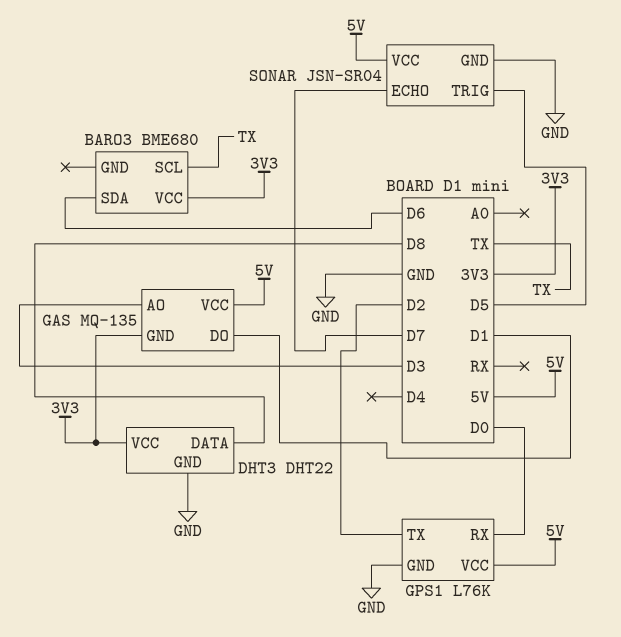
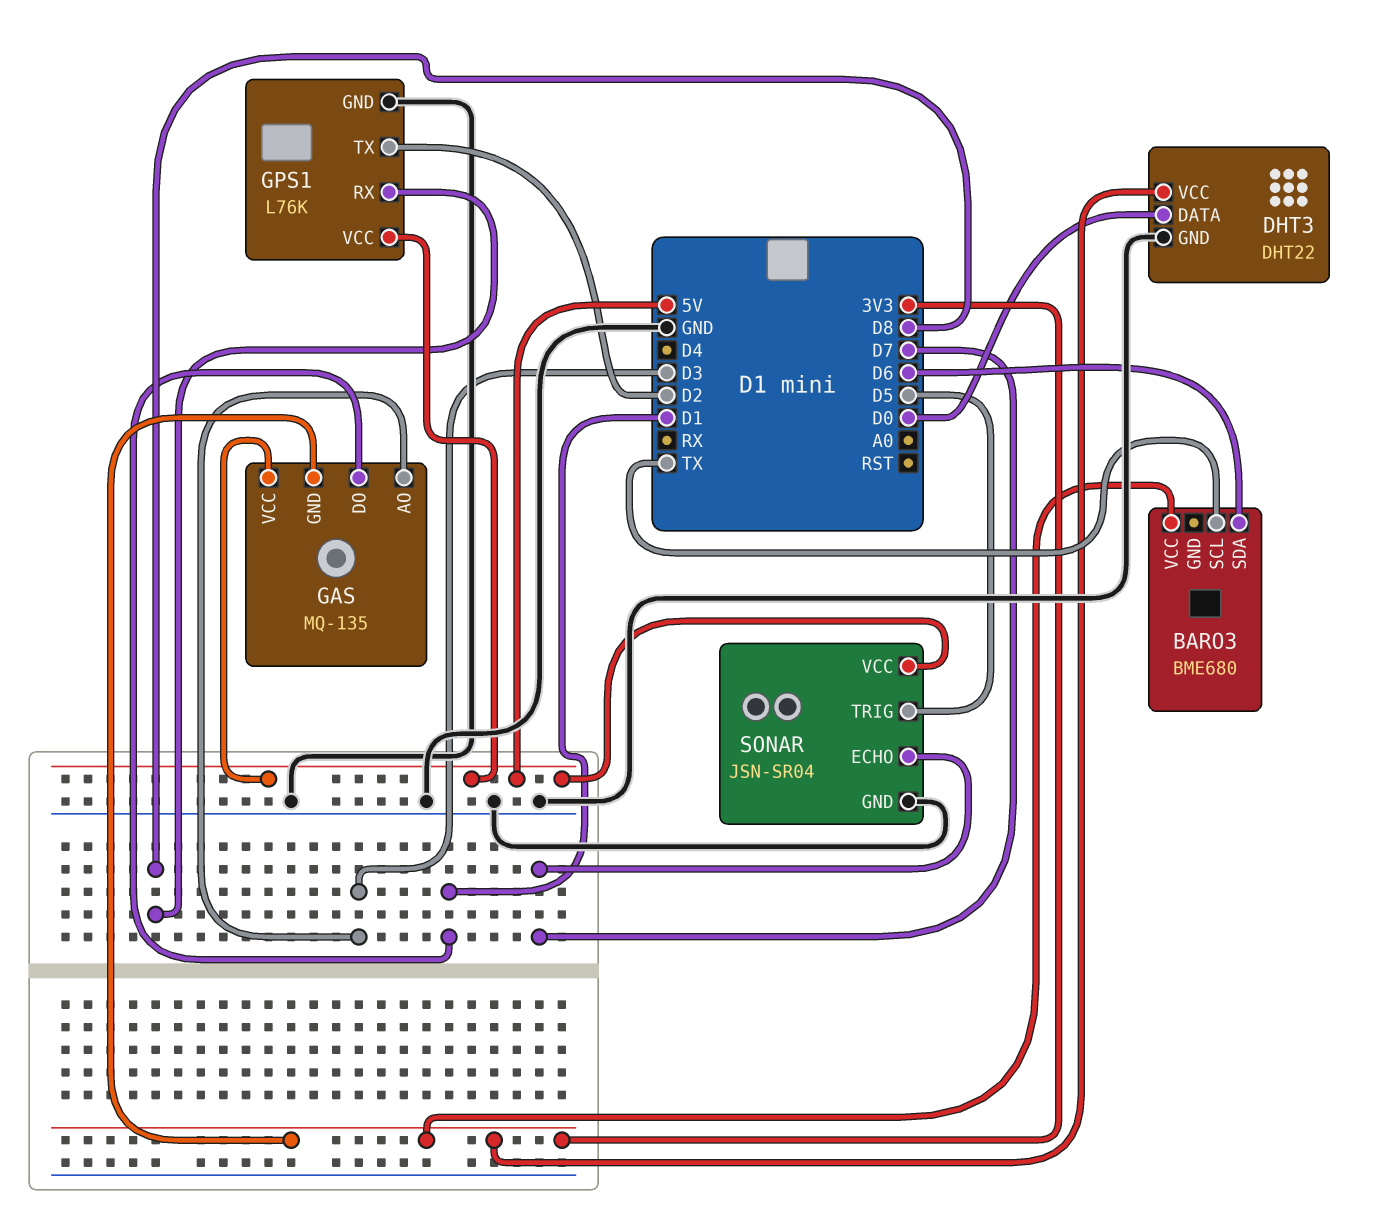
DHT3 pin DATA: D8 -> D0
GPS1 pin RX: D0 -> D8

